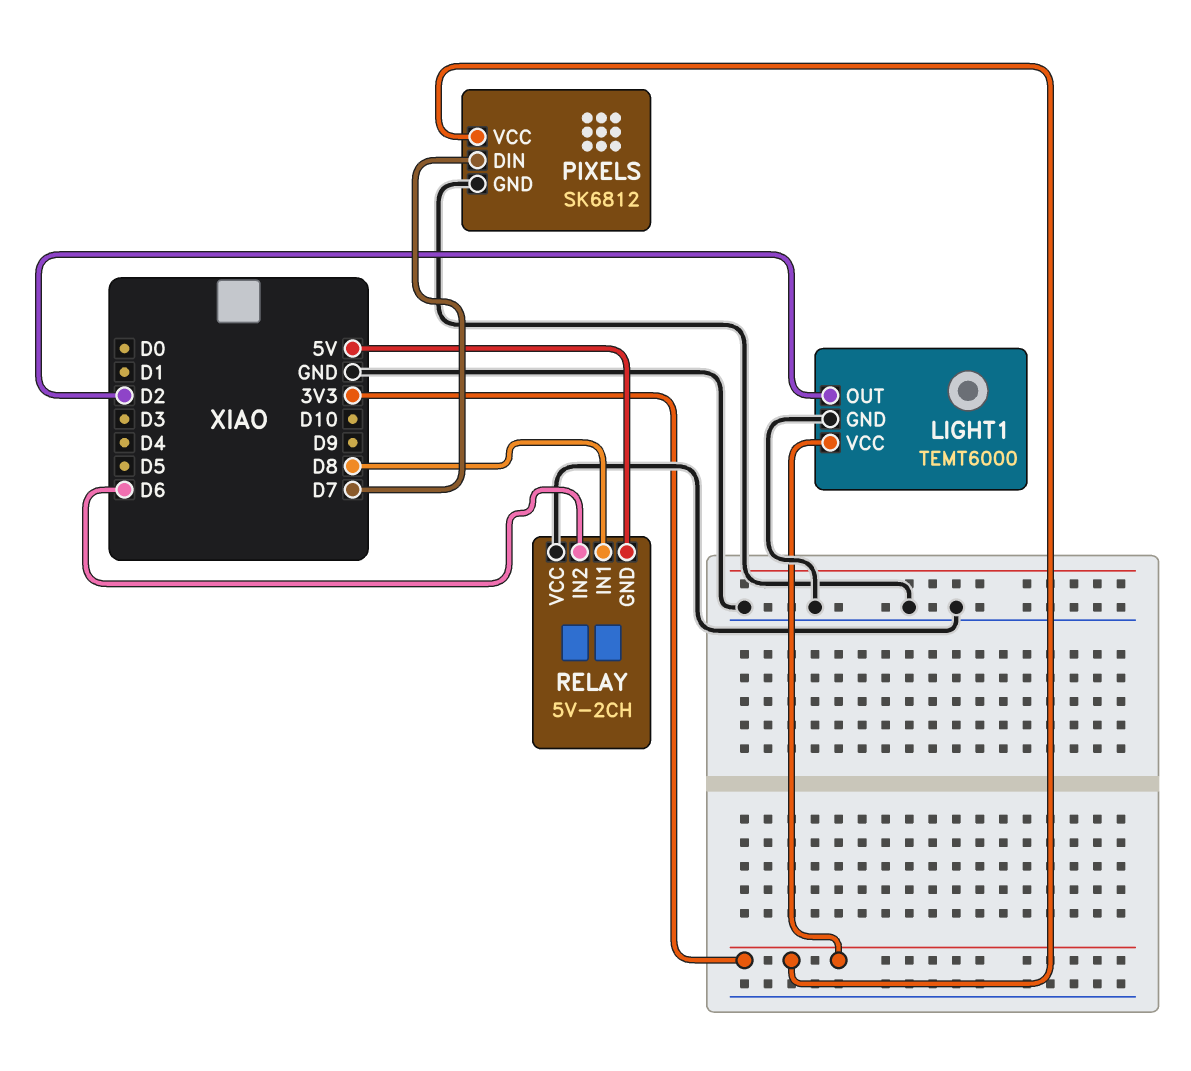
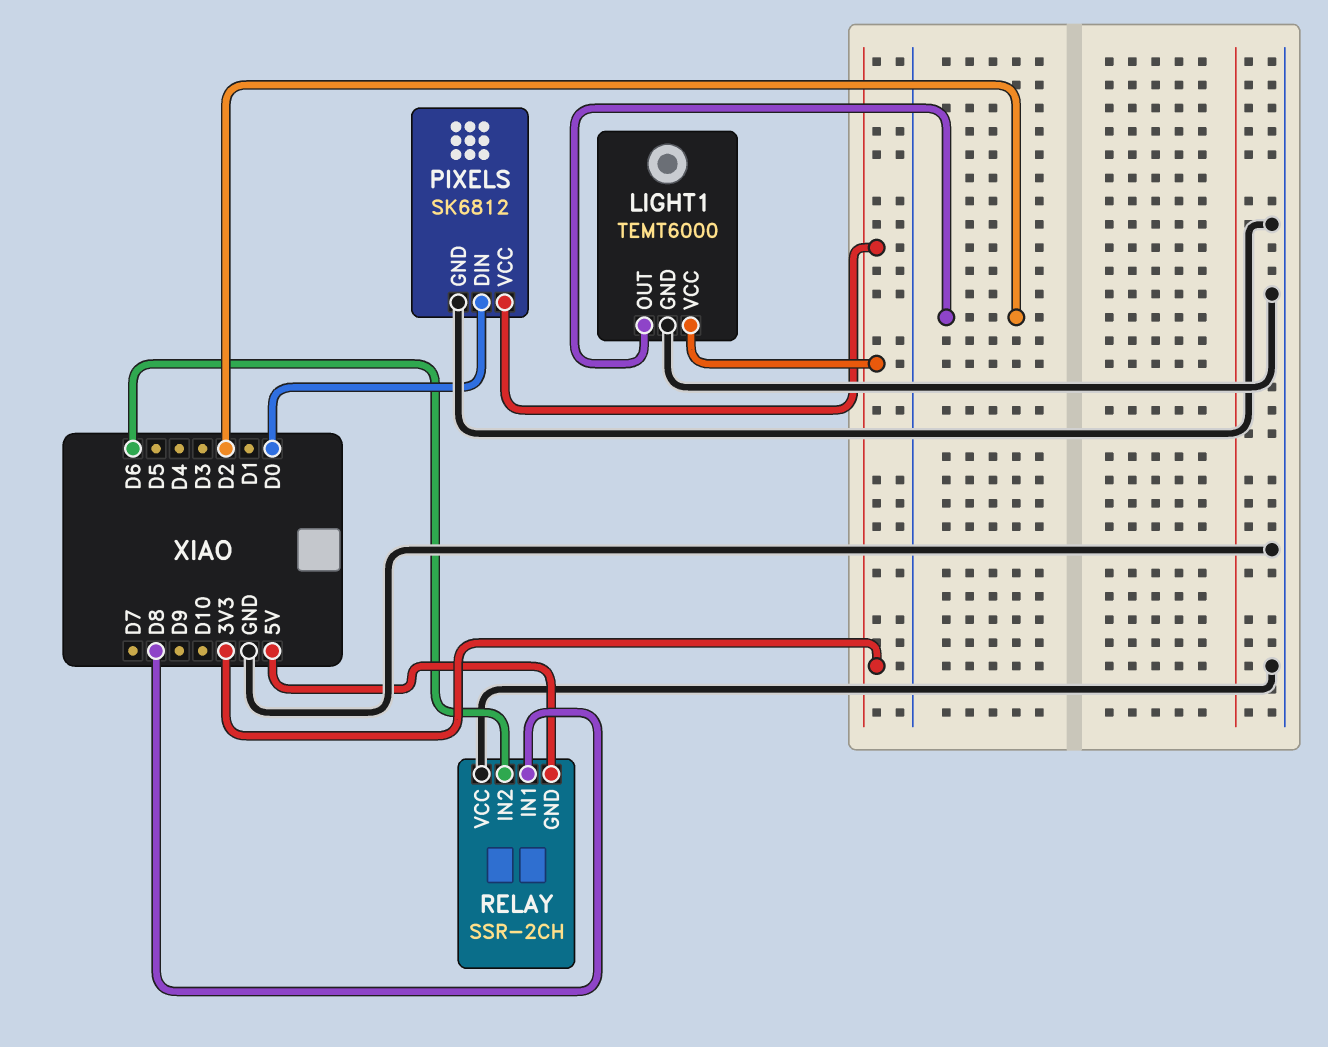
PIXELS pin DIN: D7 -> D0
RELAY: 5V-2CH -> SSR-2CH

